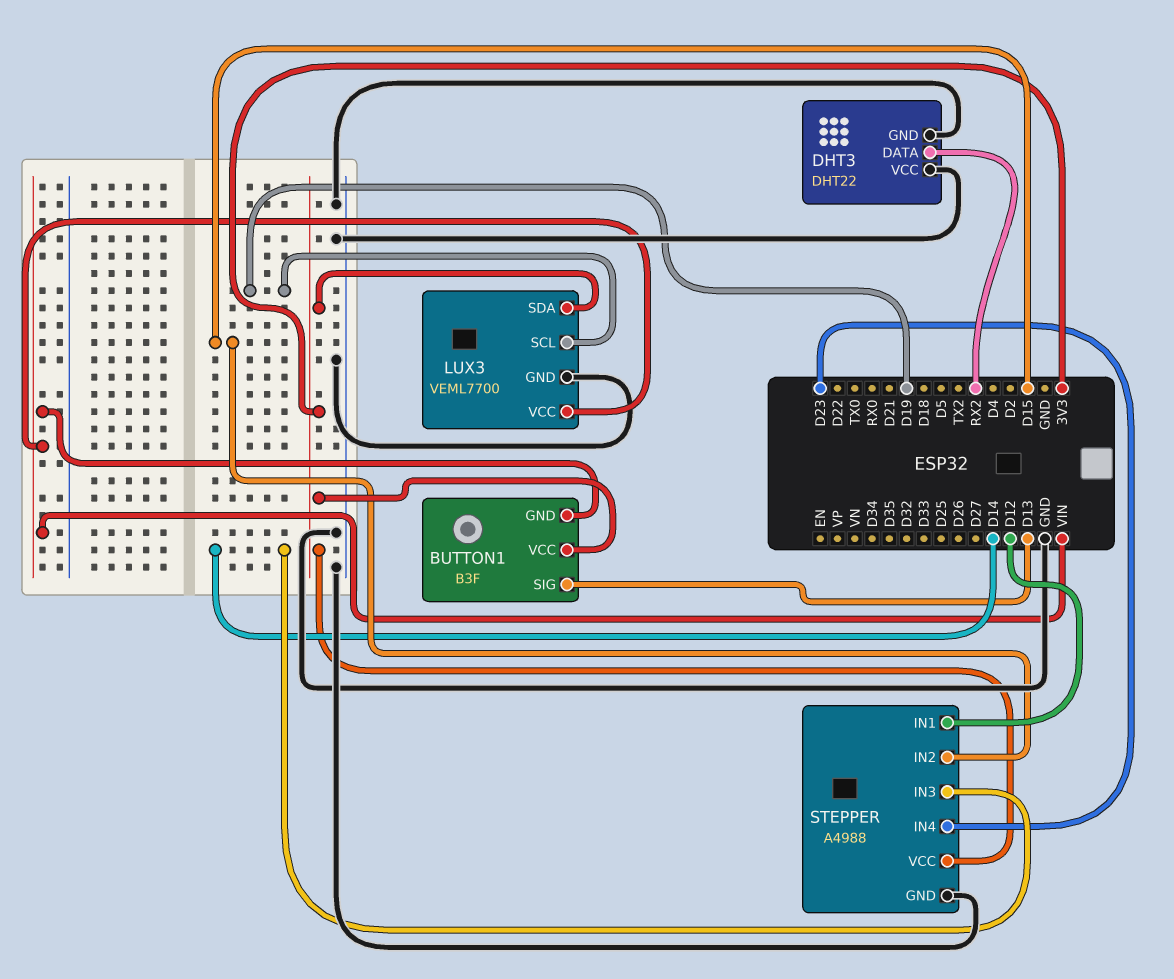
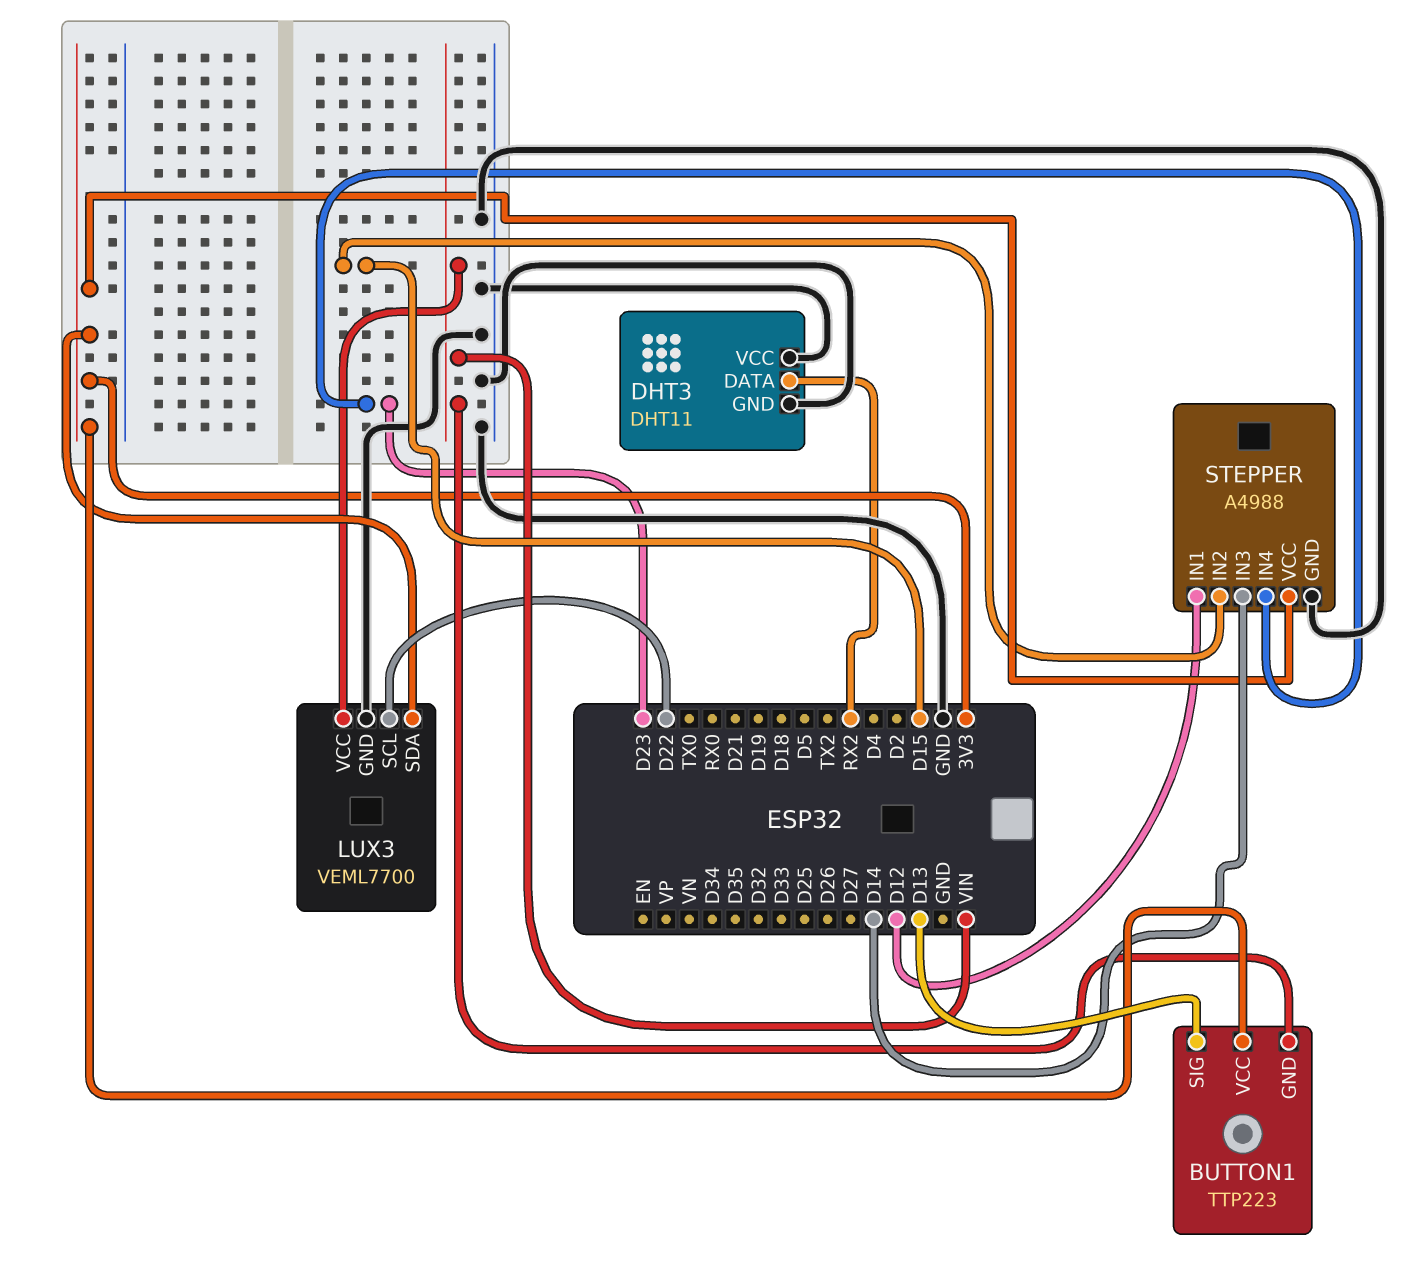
BUTTON1: B3F -> TTP223
DHT3: DHT22 -> DHT11
LUX3 pin SCL: D19 -> D22

